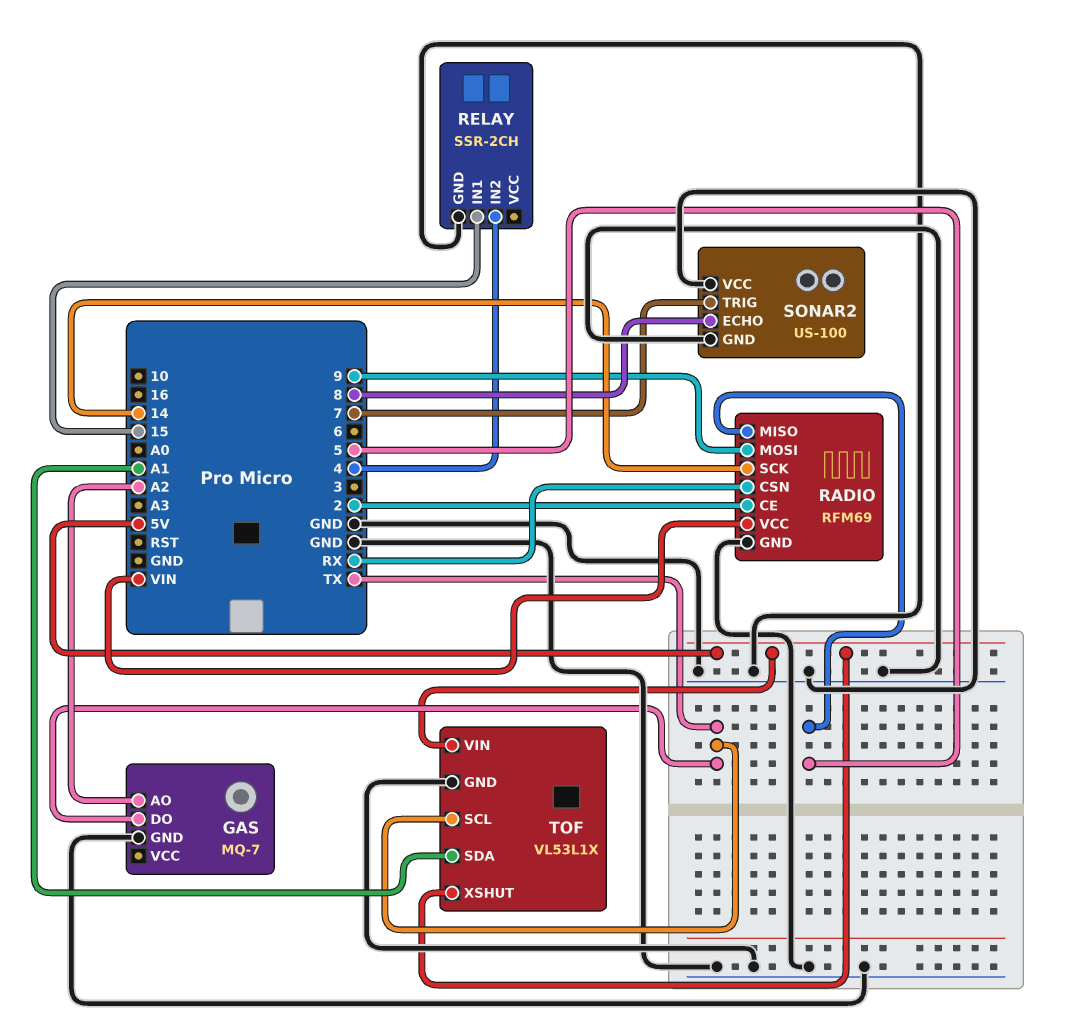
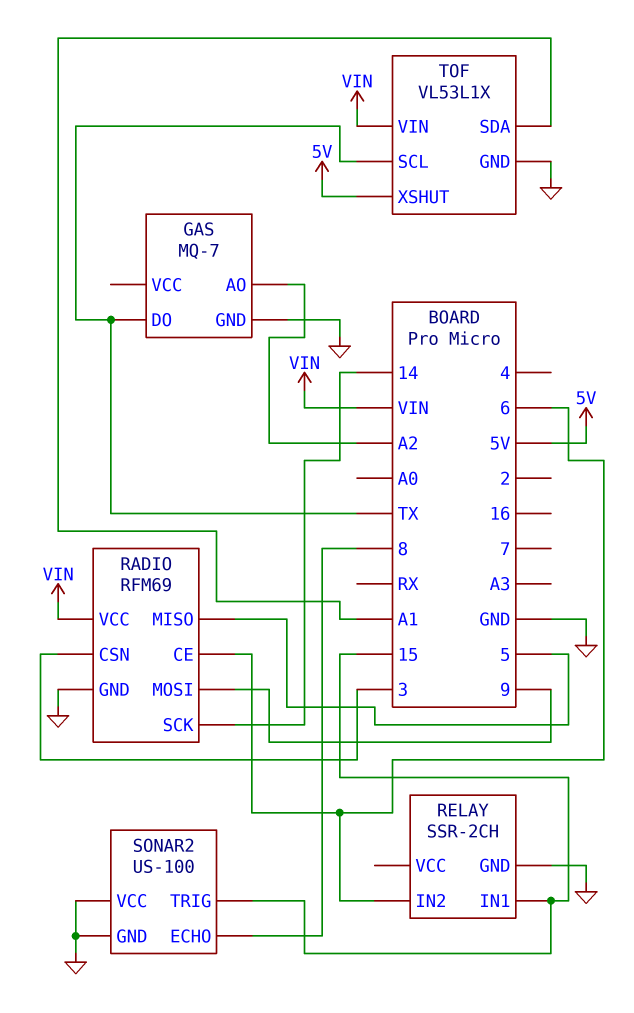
RADIO pin CE: 2 -> 6
RADIO pin CSN: RX -> 3
RELAY pin IN2: 4 -> 6
SONAR2 pin TRIG: 7 -> 15
TOF pin VIN: 5V -> VIN

